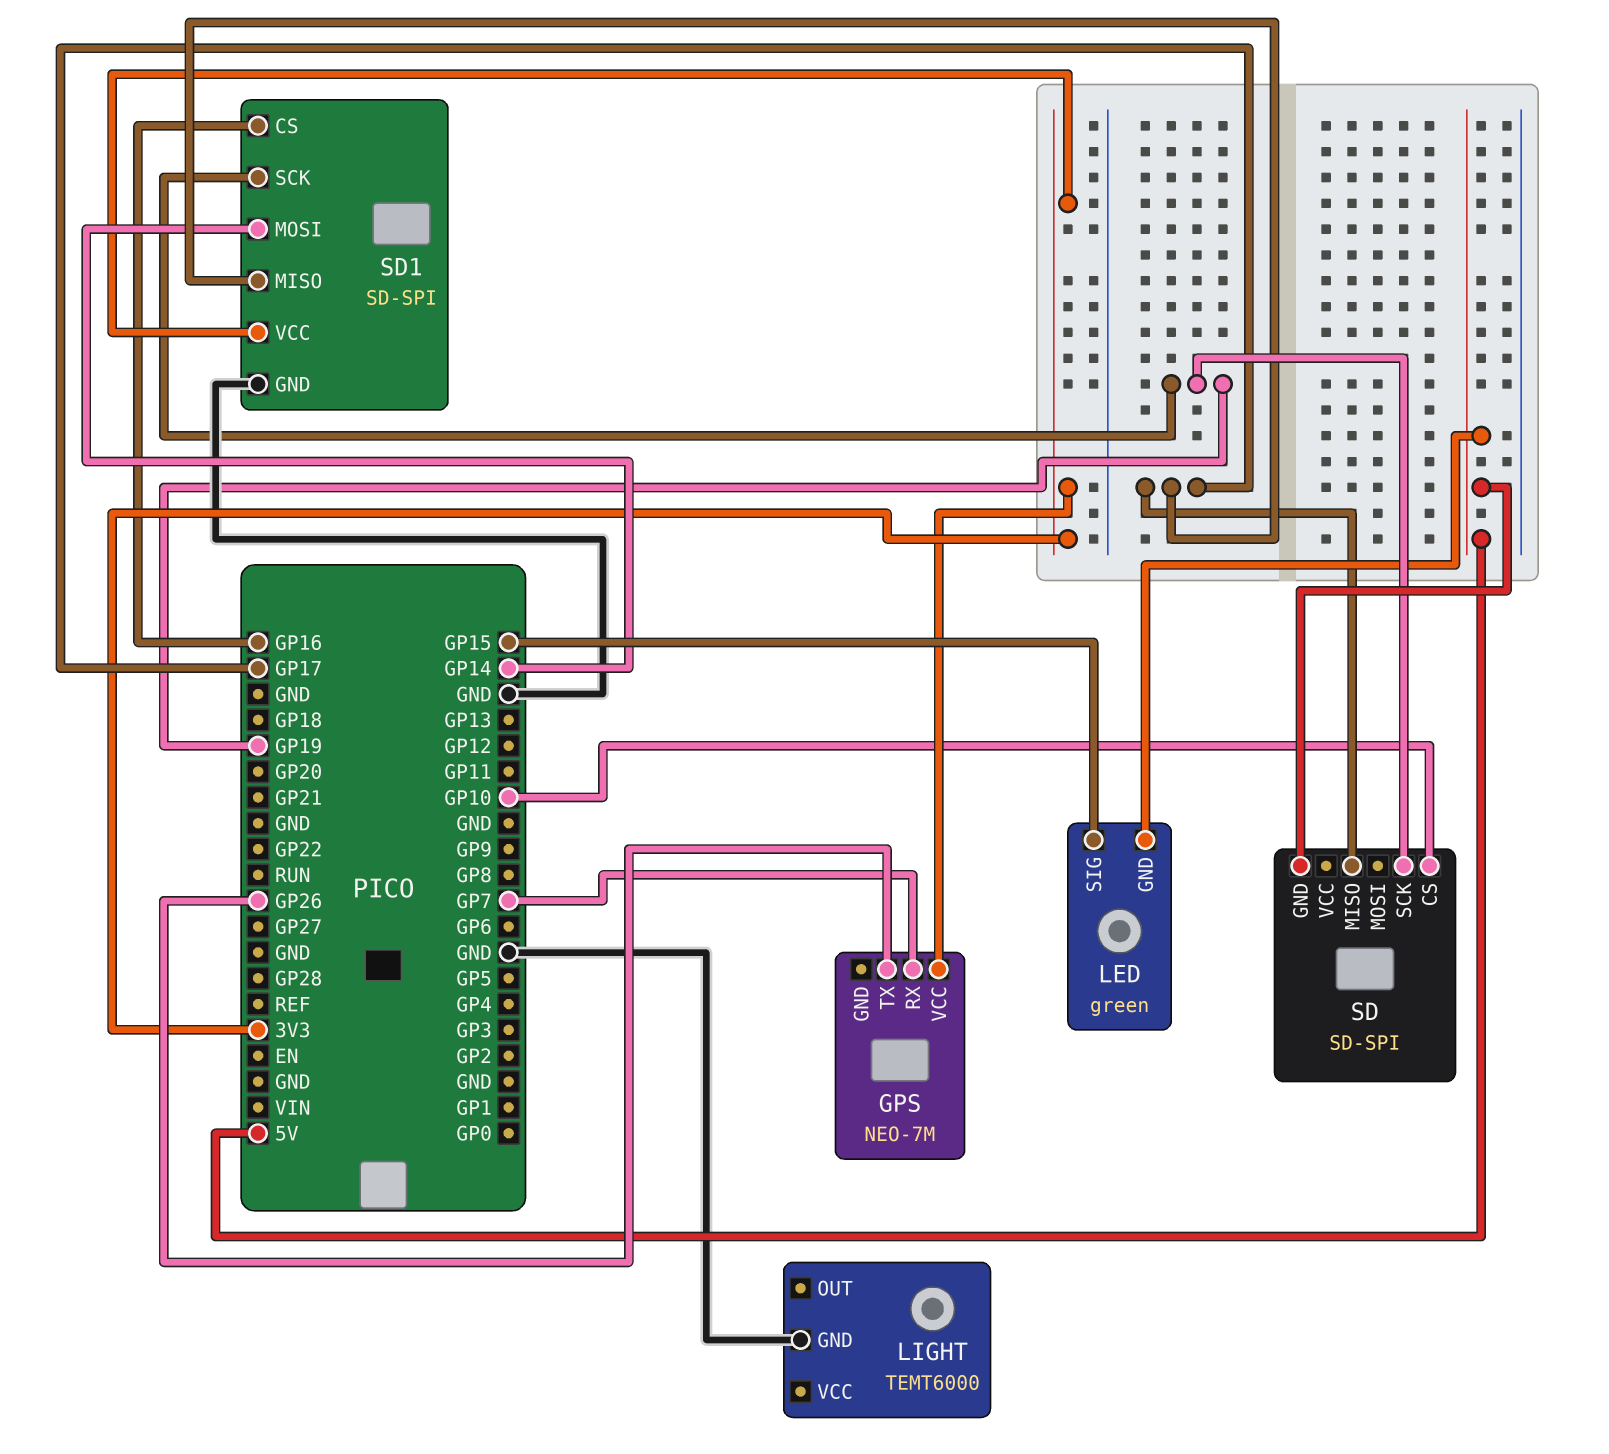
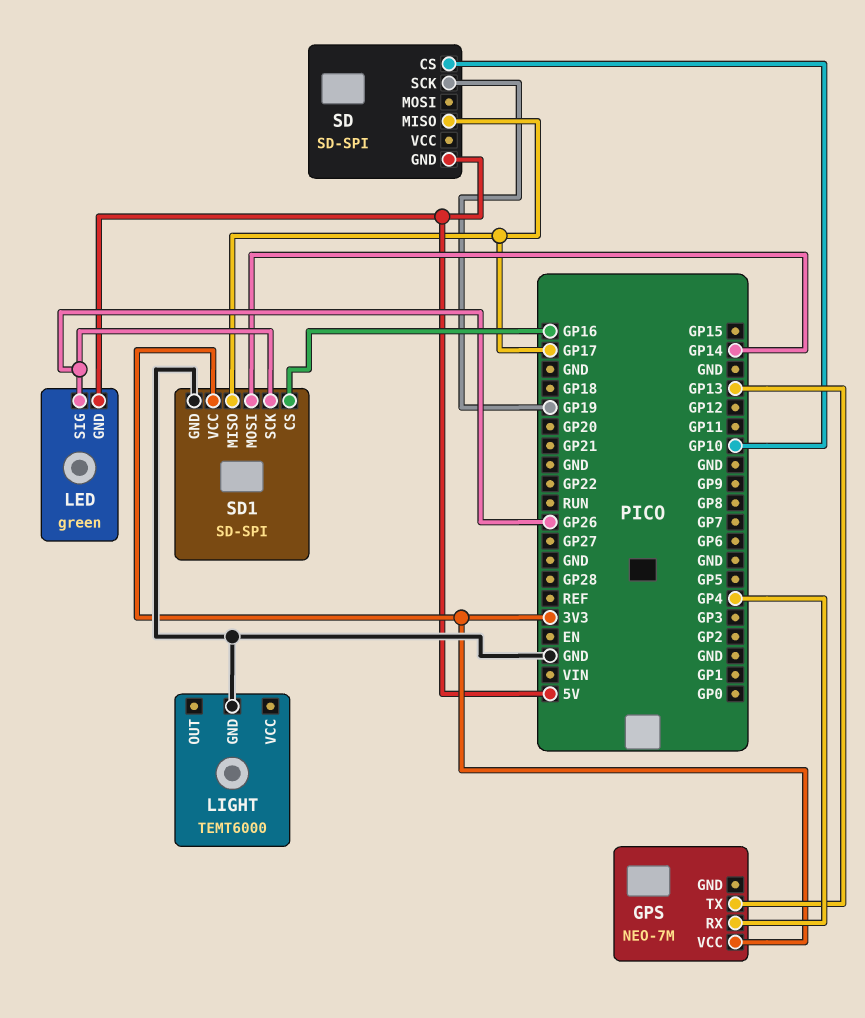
GPS pin RX: GP7 -> GP4
GPS pin TX: GP26 -> GP13
LED pin SIG: GP15 -> GP26
SD1 pin SCK: GP19 -> GP26

